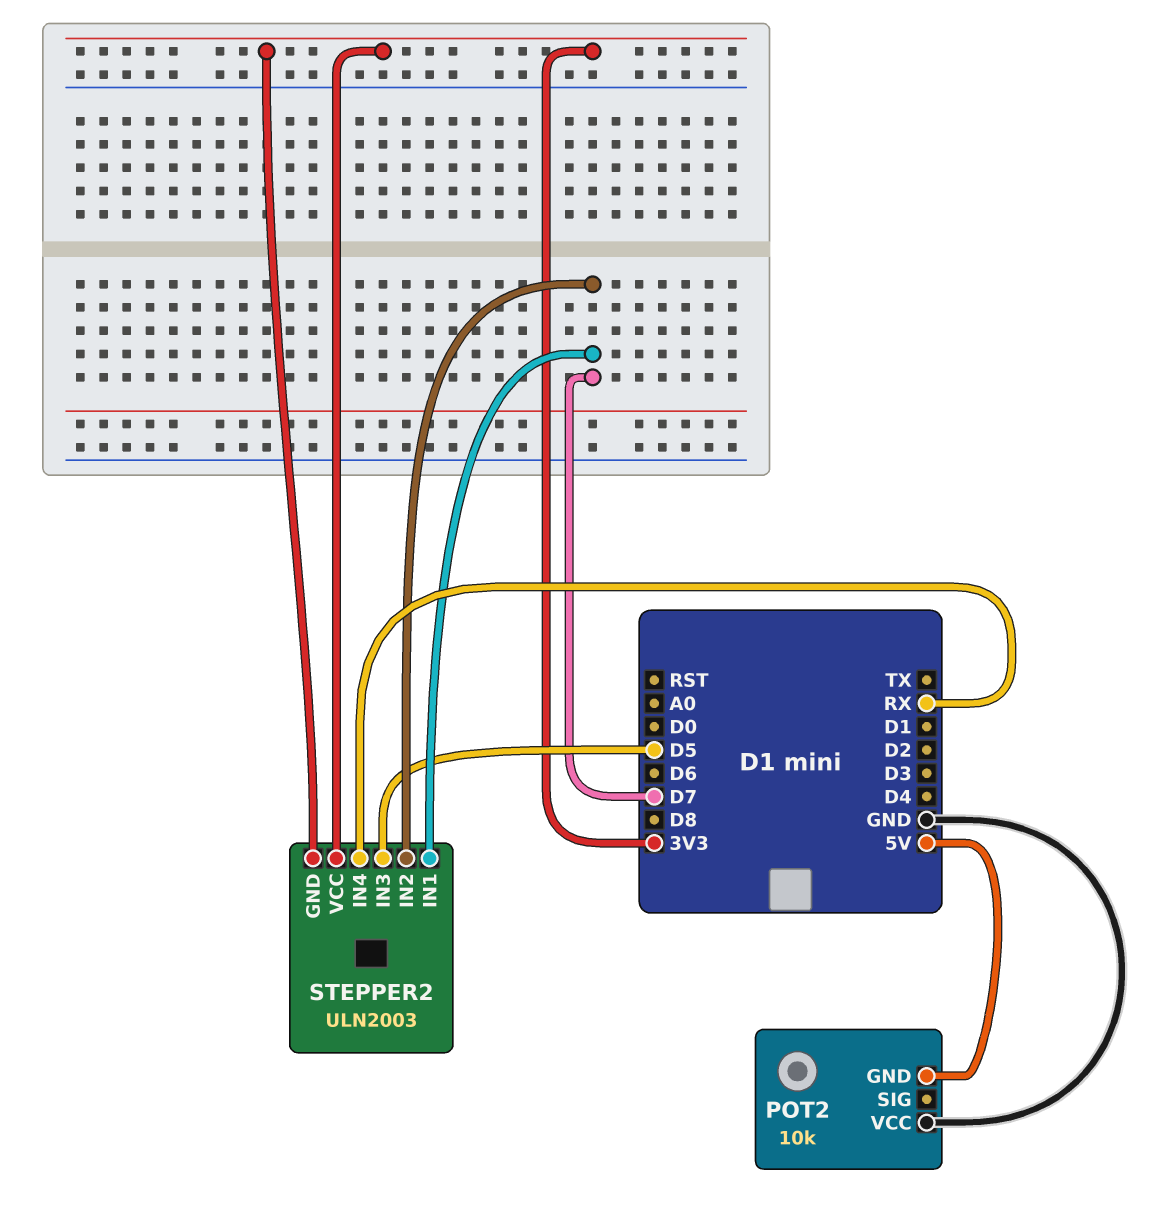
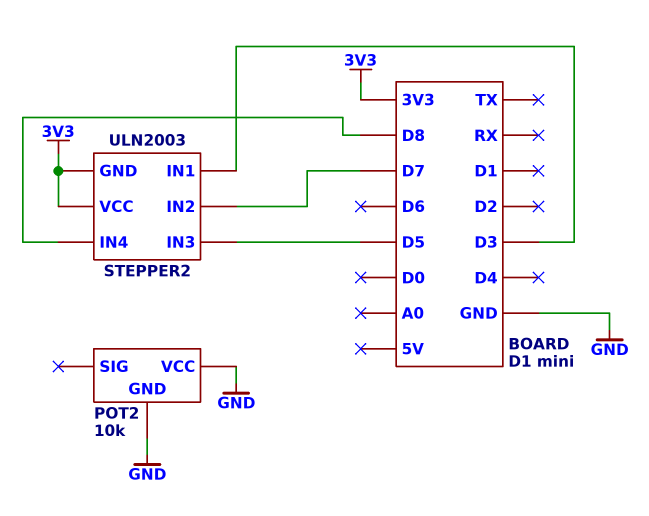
POT2 pin GND: 5V -> GND
STEPPER2 pin IN1: D7 -> D3
STEPPER2 pin IN4: RX -> D8

